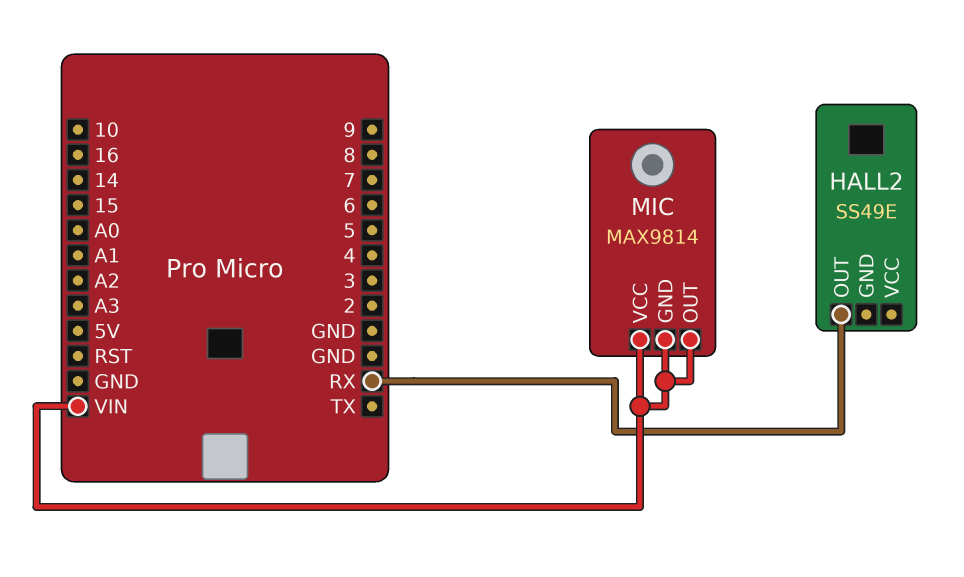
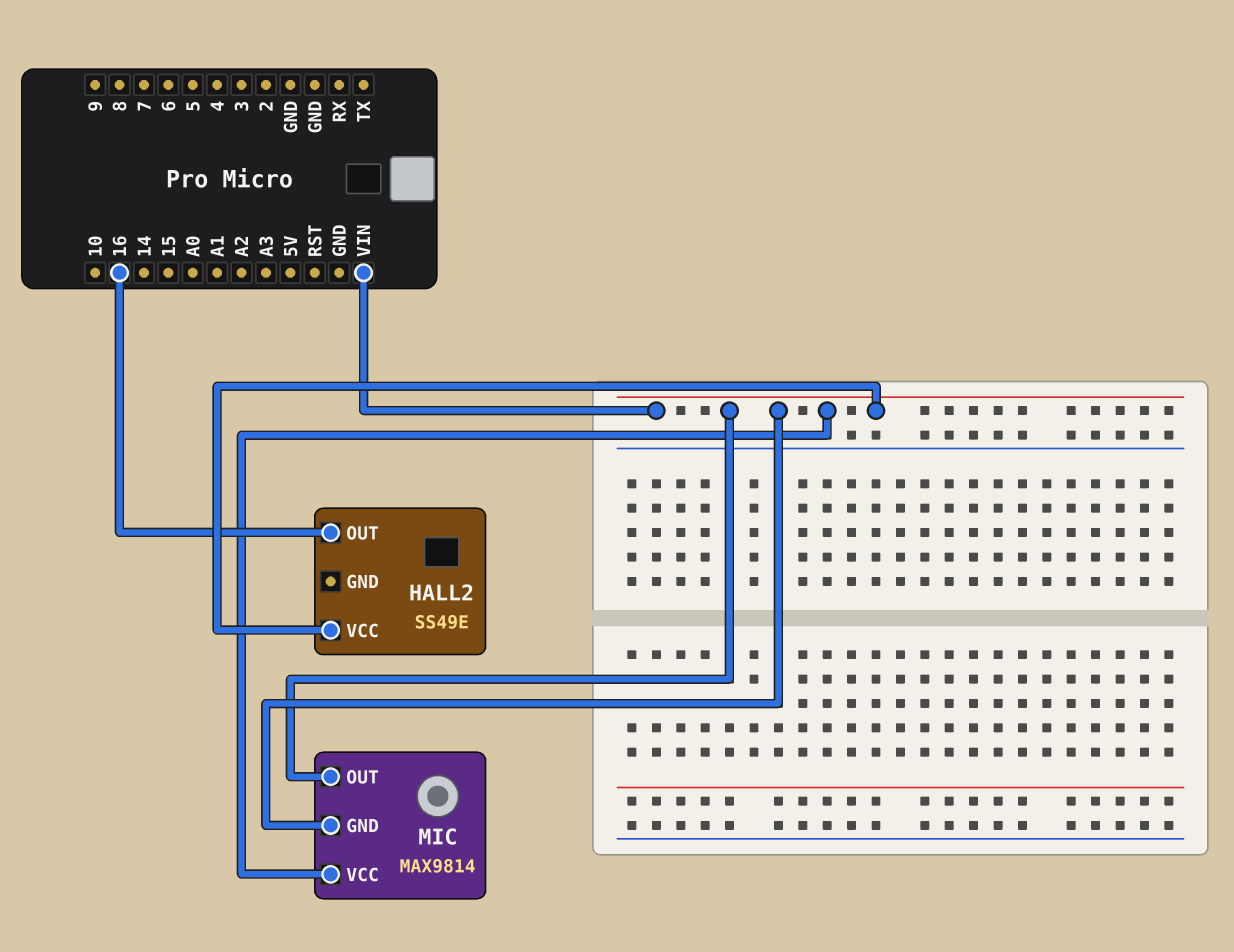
HALL2 pin OUT: RX -> 16
HALL2 pin VCC: none -> VIN

